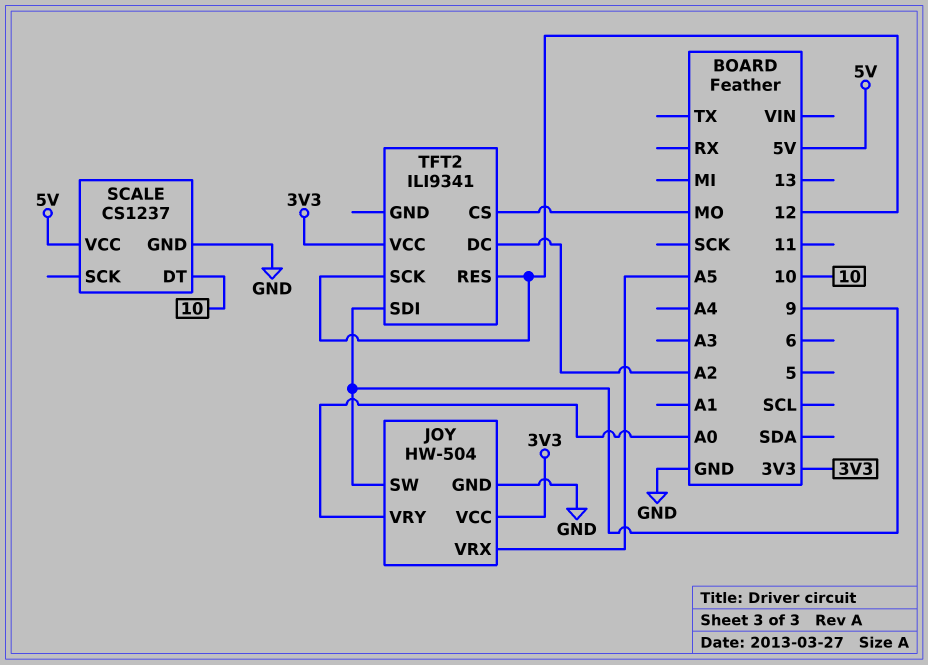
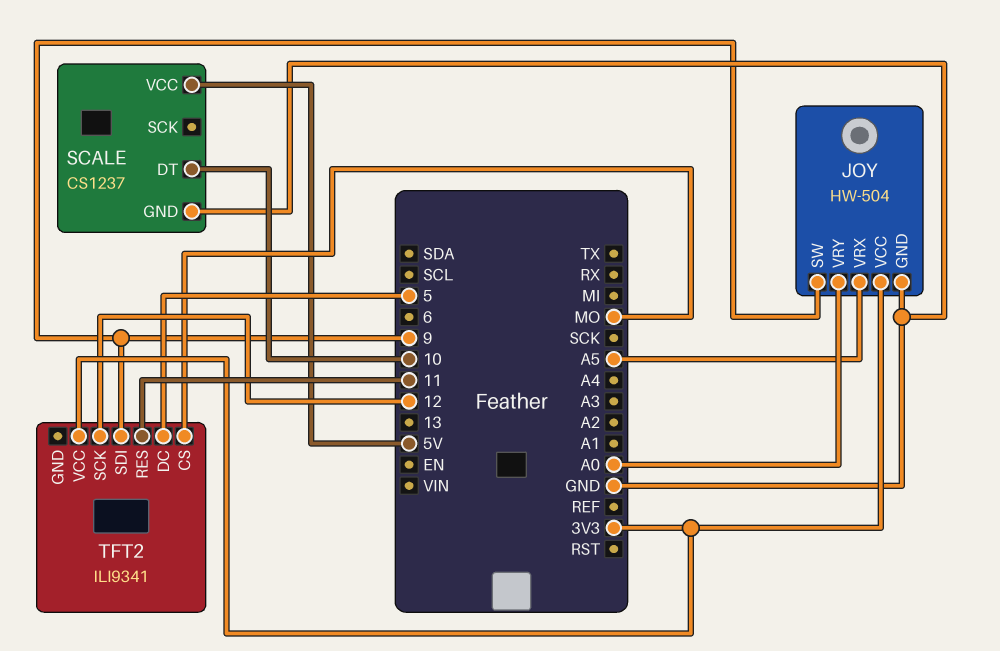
TFT2 pin DC: A2 -> 5
TFT2 pin RES: 12 -> 11

